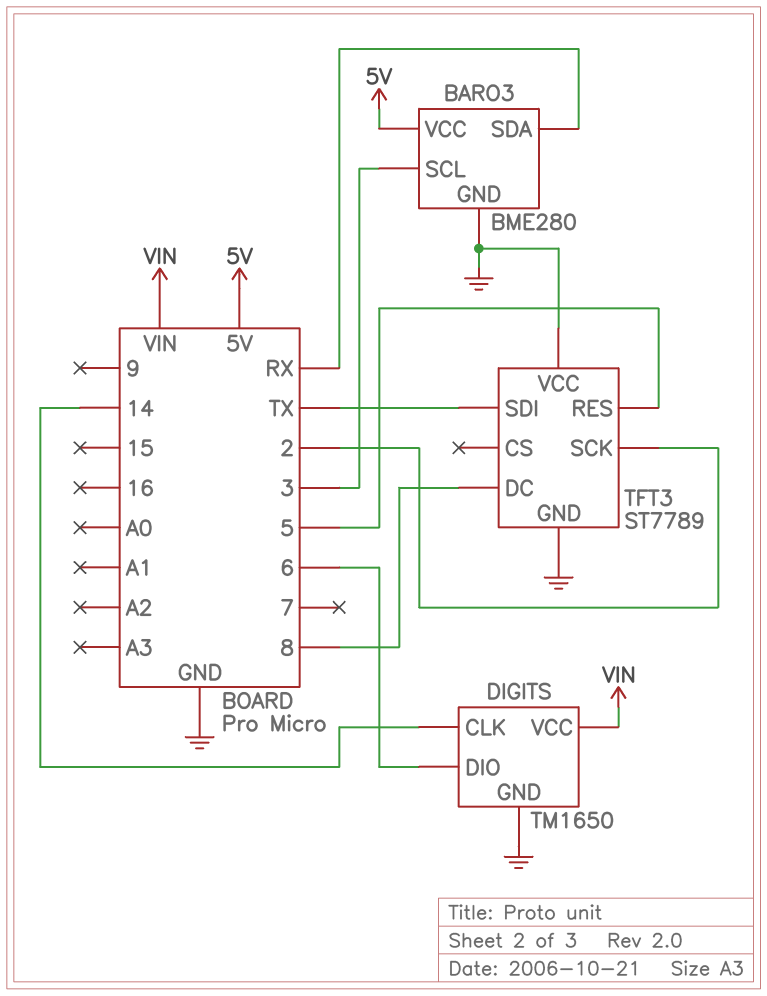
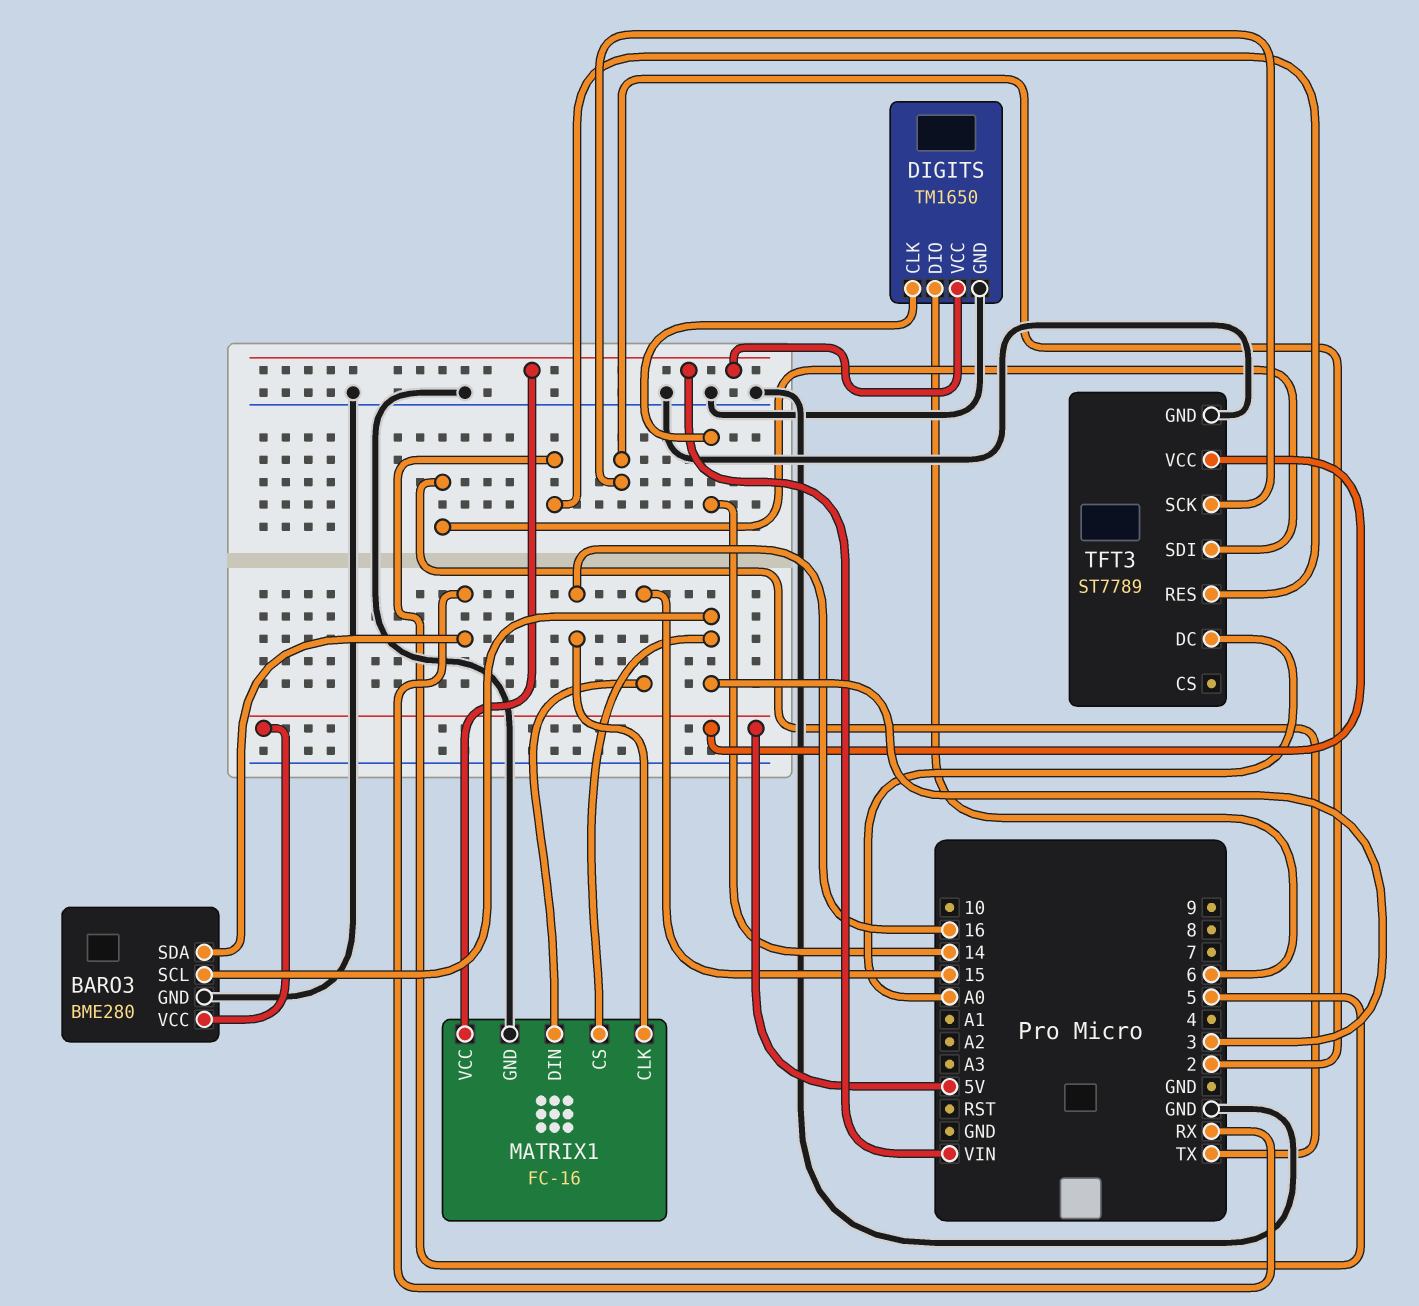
MATRIX1: none -> FC-16
MATRIX1 pin CLK: none -> 16
MATRIX1 pin CS: none -> 3
MATRIX1 pin DIN: none -> 15
MATRIX1 pin GND: none -> GND
MATRIX1 pin VCC: none -> VIN
TFT3 pin DC: 8 -> A0
TFT3 pin VCC: GND -> 5V

